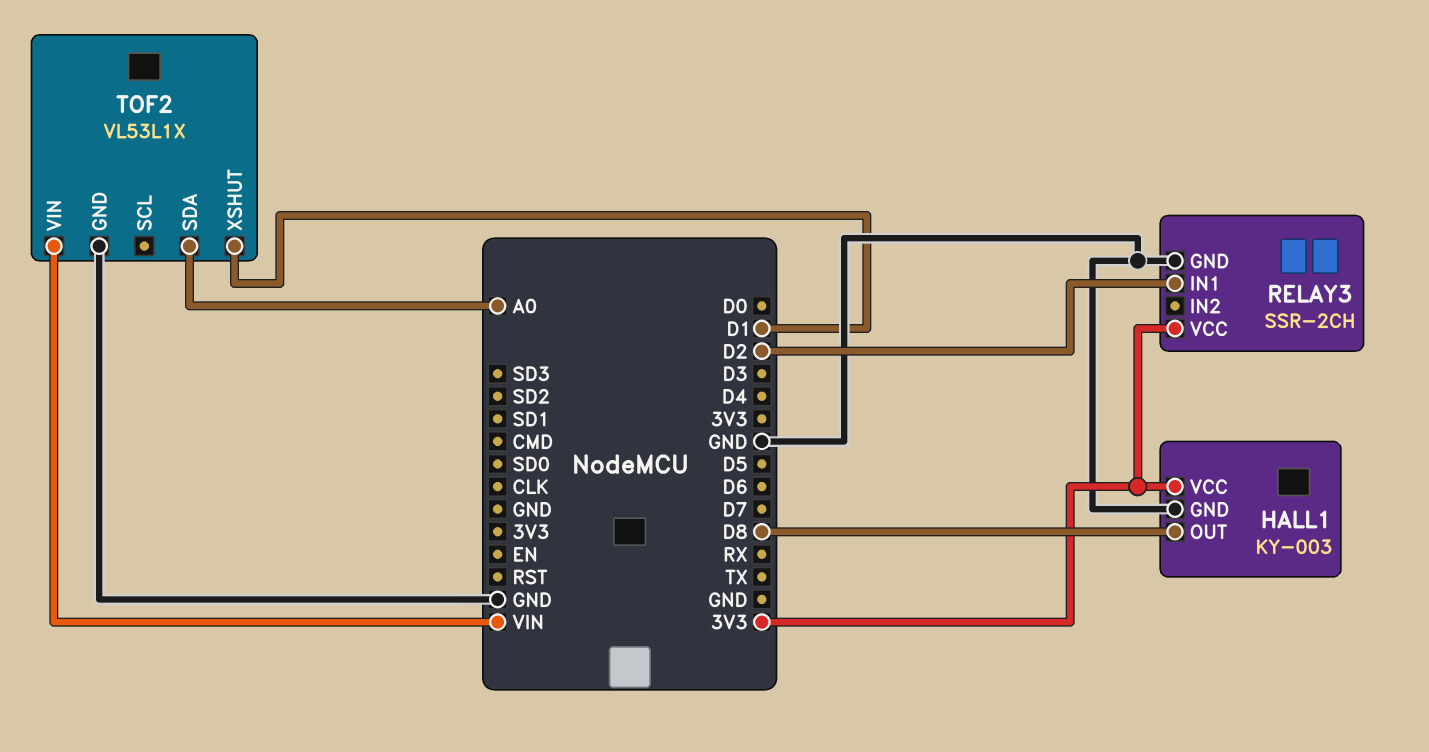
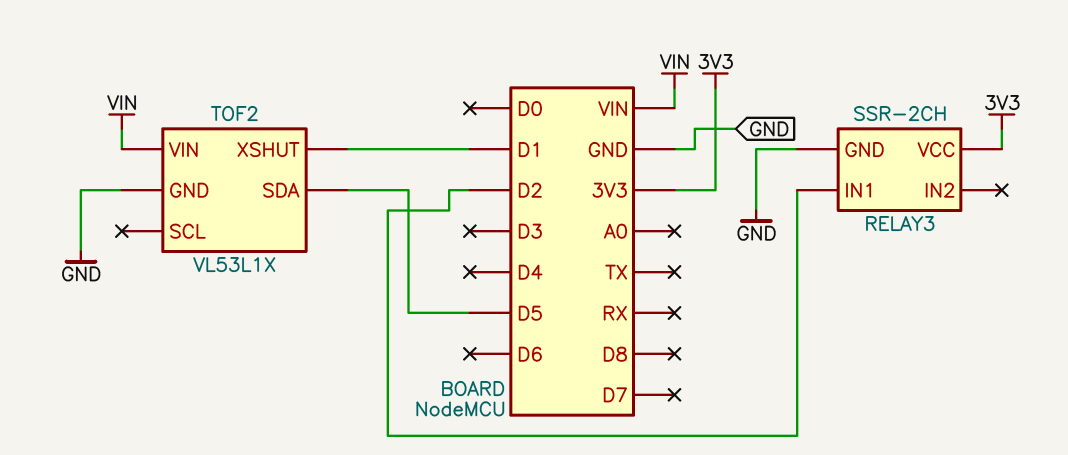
HALL1: KY-003 -> none
HALL1 pin GND: GND -> none
HALL1 pin OUT: D8 -> none
HALL1 pin VCC: 3V3 -> none
TOF2 pin SDA: A0 -> D5

